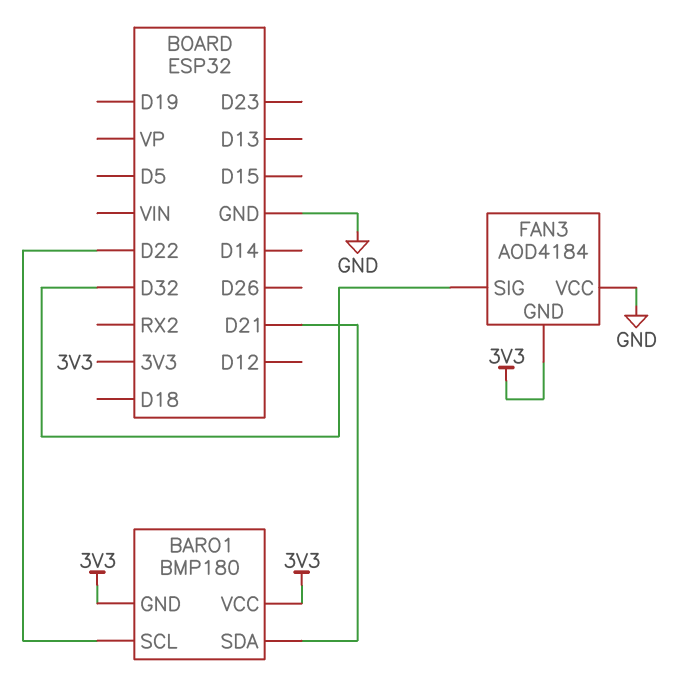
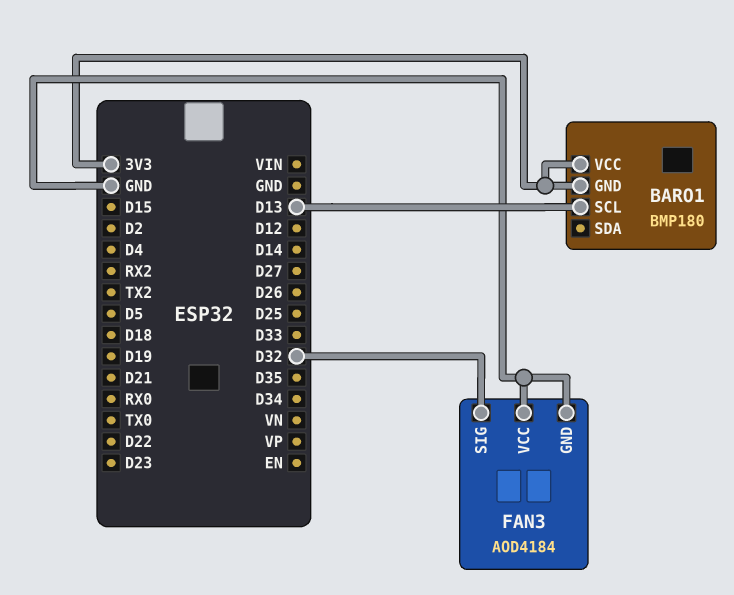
BARO1 pin SCL: D22 -> D13
BARO1 pin SDA: D21 -> none
FAN3 pin GND: 3V3 -> GND

